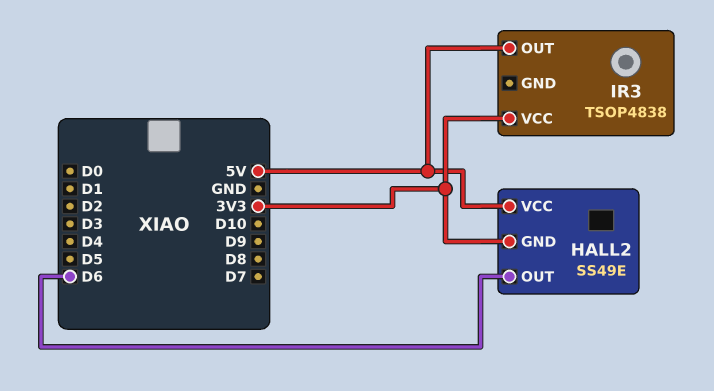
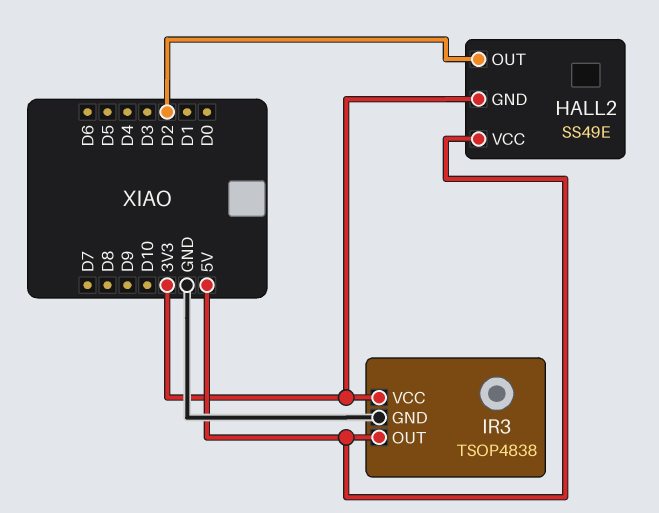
HALL2 pin OUT: D6 -> D2
IR3 pin GND: none -> GND

